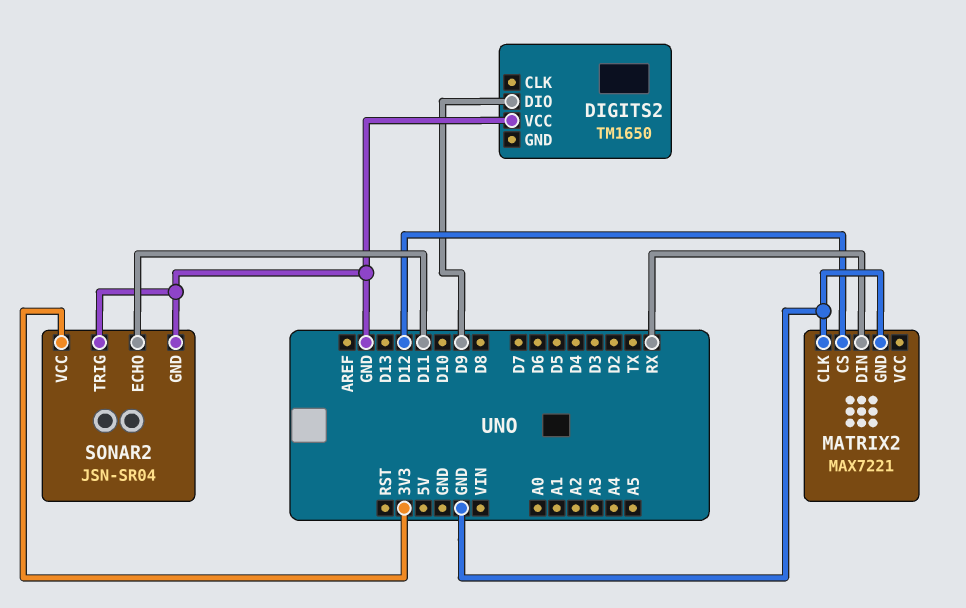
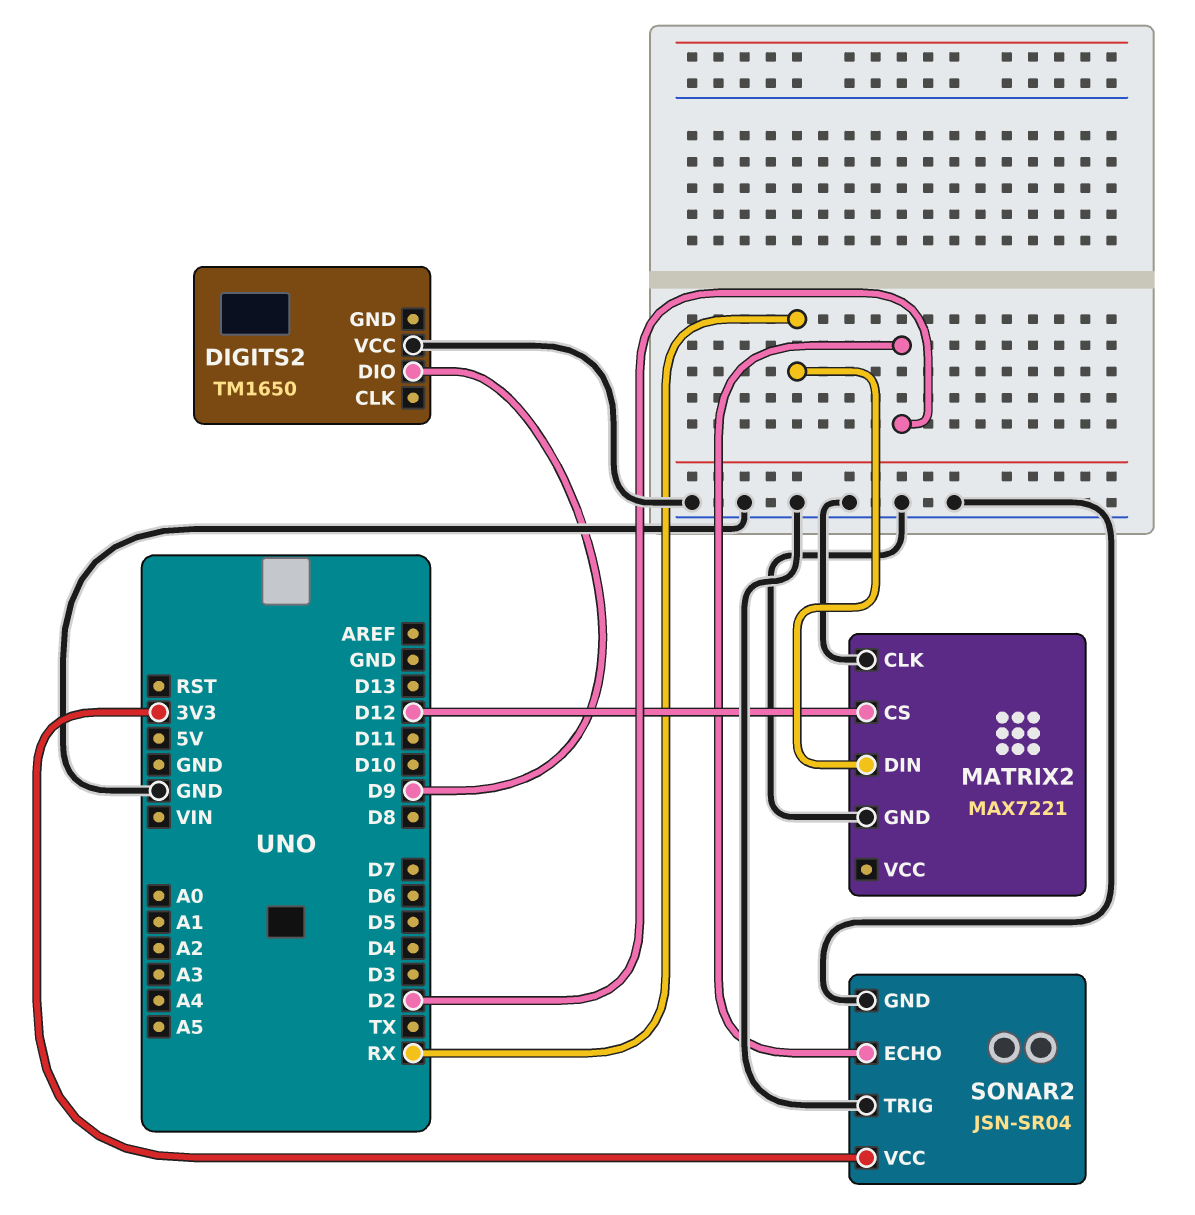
SONAR2 pin ECHO: D11 -> D2

